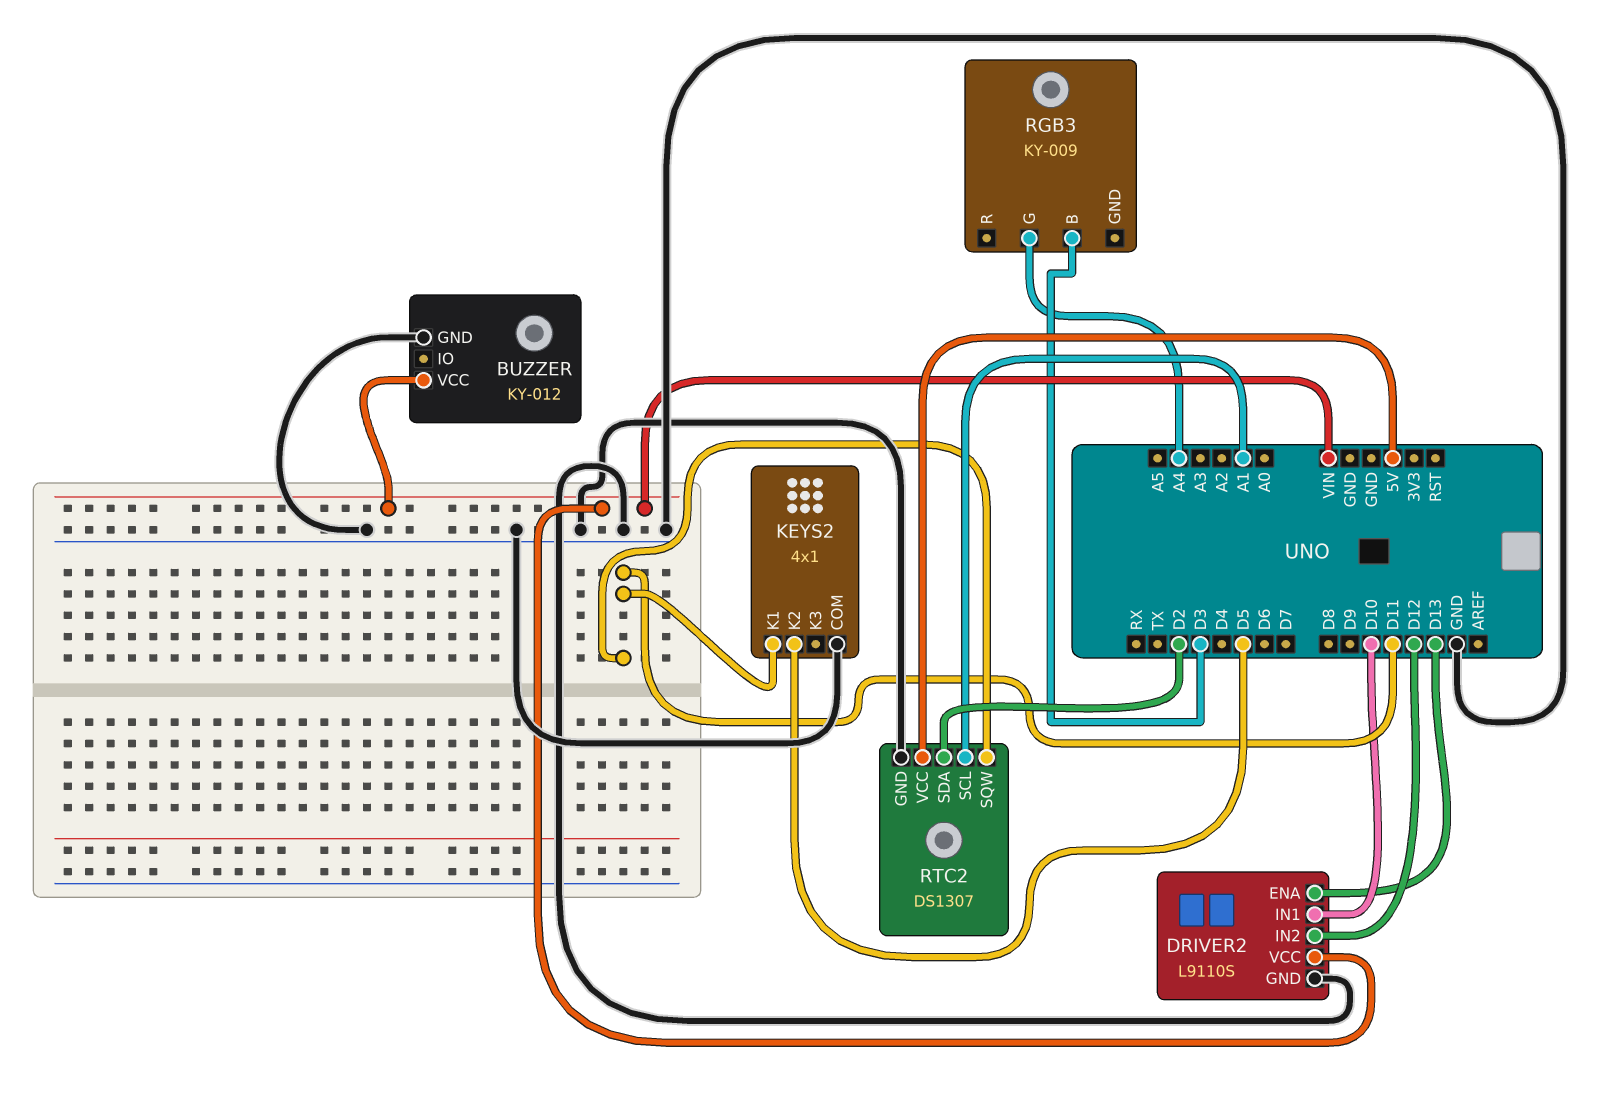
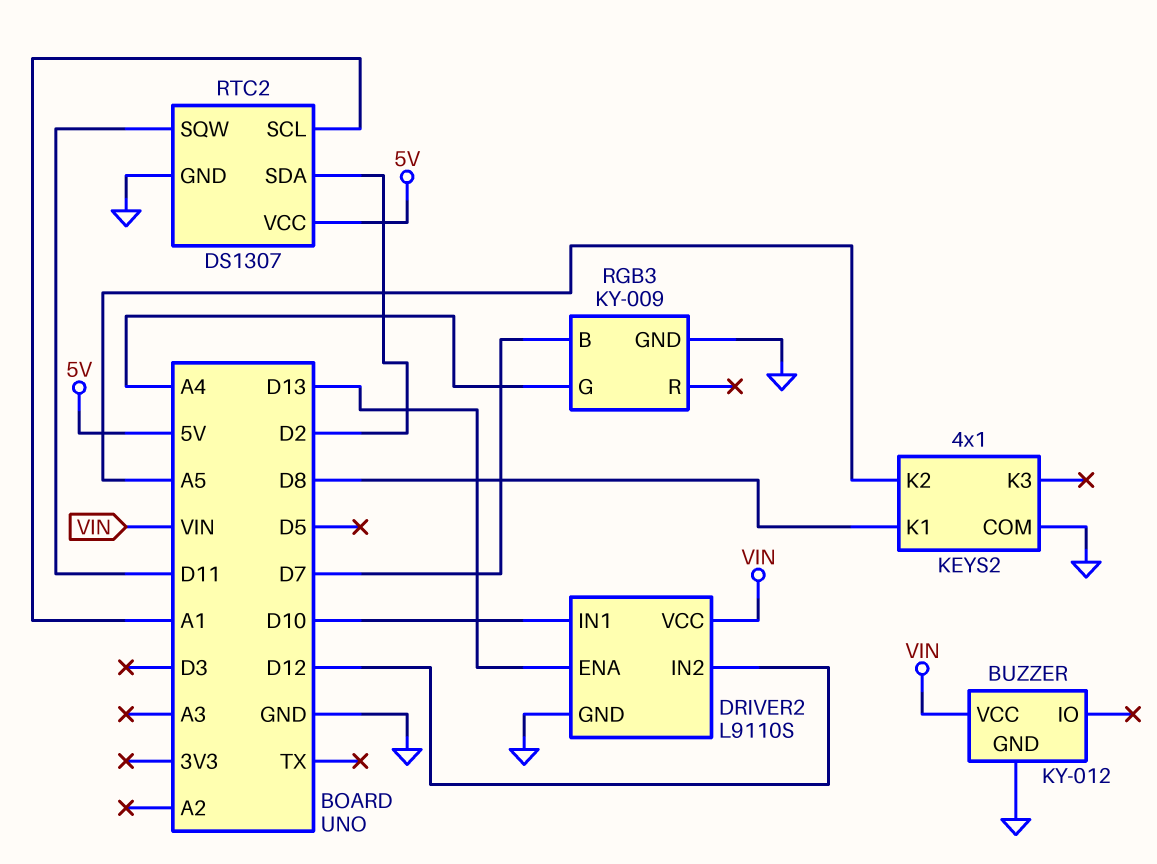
KEYS2 pin K1: D11 -> D8
KEYS2 pin K2: D5 -> A5
RGB3 pin B: D3 -> D7
RGB3 pin GND: none -> GND

